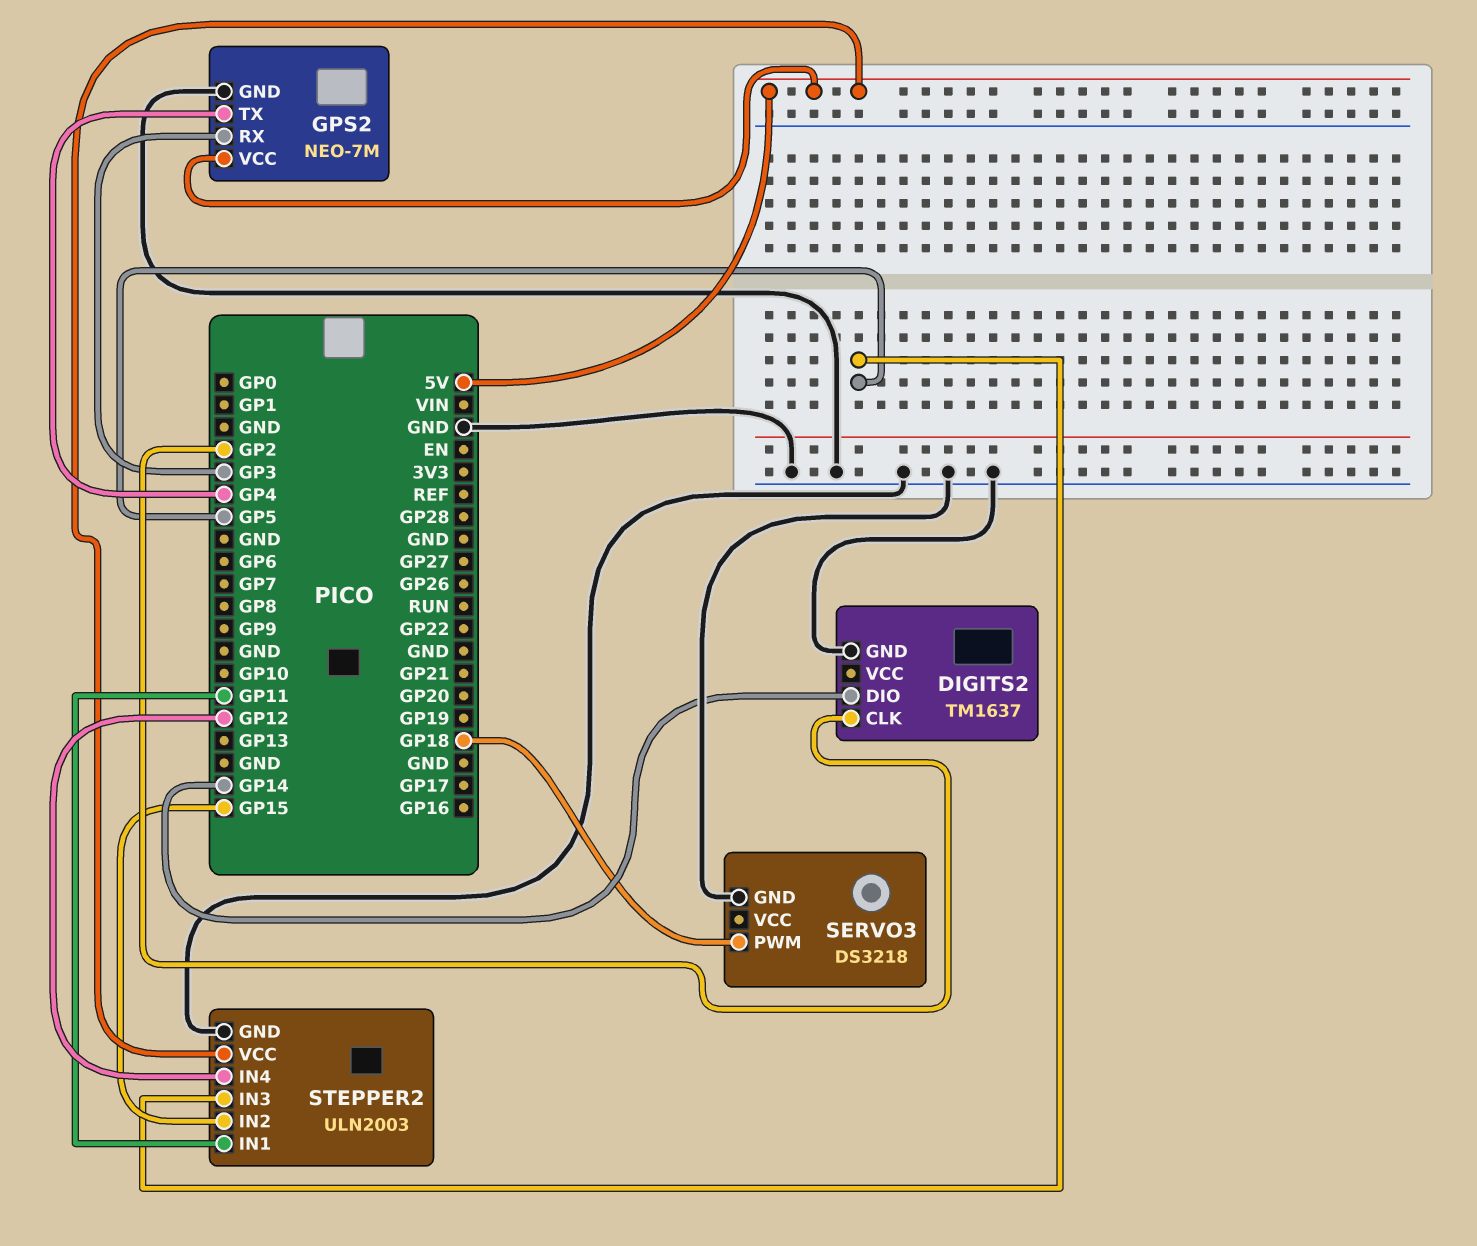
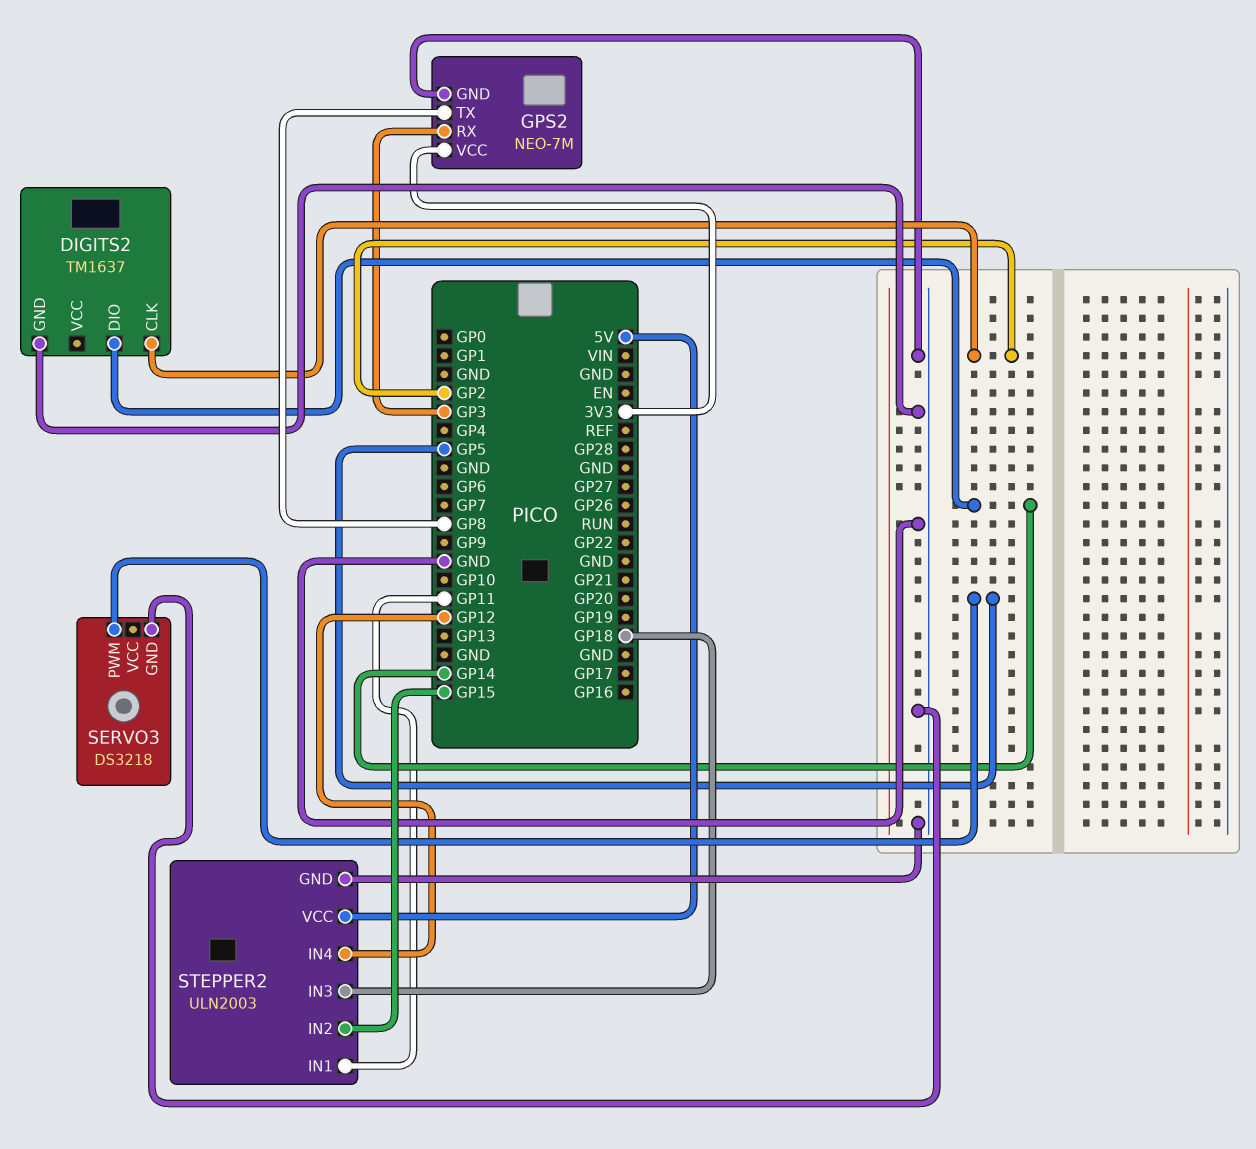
GPS2 pin TX: GP4 -> GP8
GPS2 pin VCC: 5V -> 3V3
SERVO3 pin PWM: GP18 -> GP5
STEPPER2 pin IN3: GP5 -> GP18

